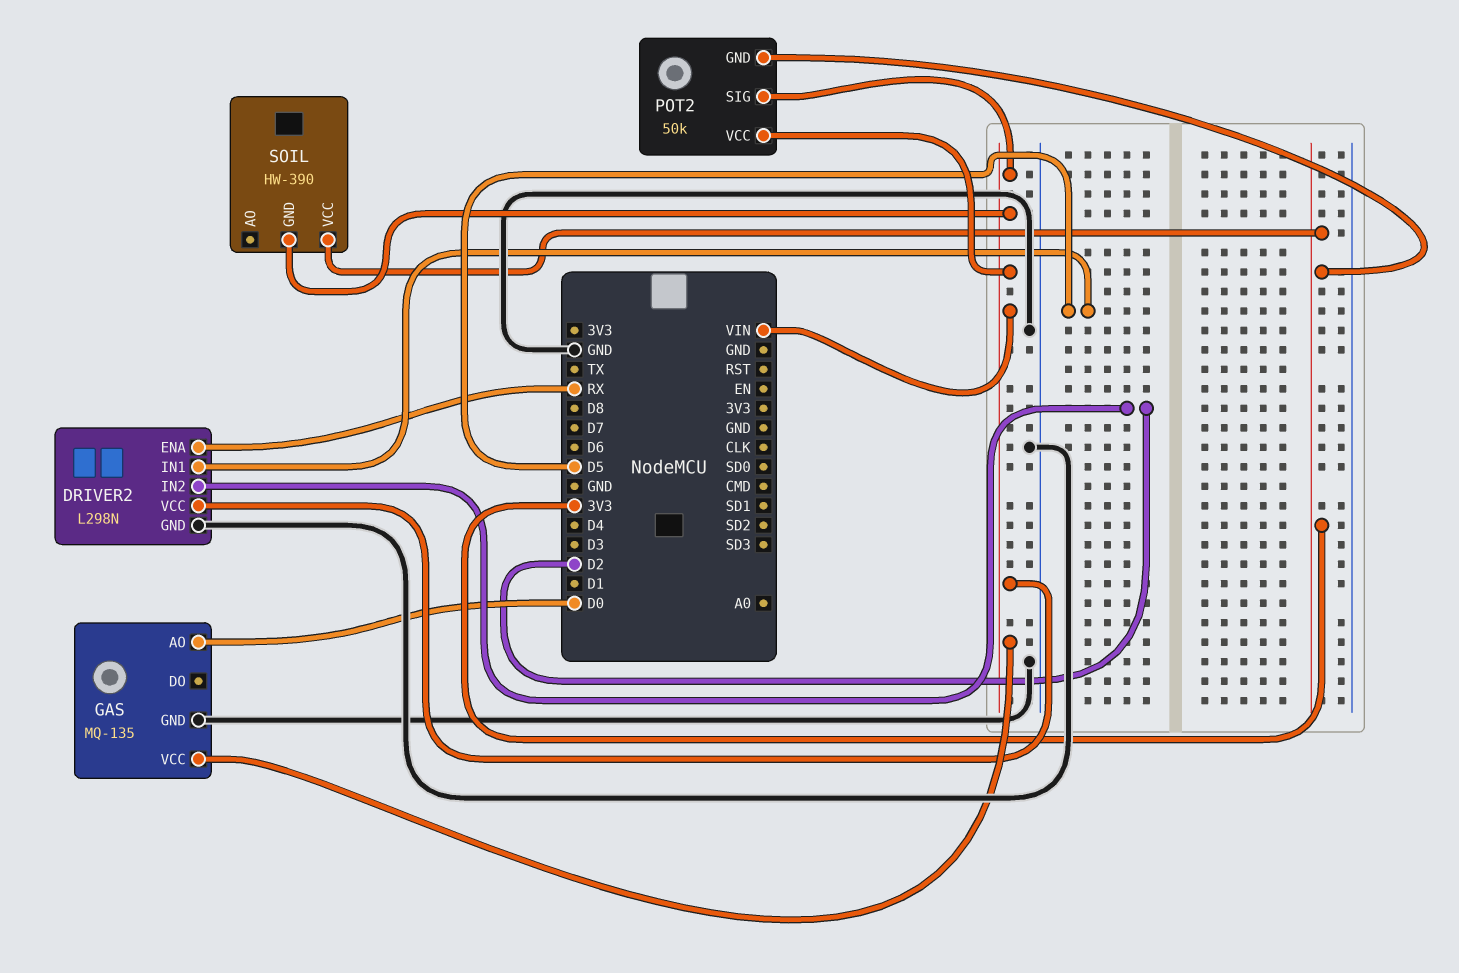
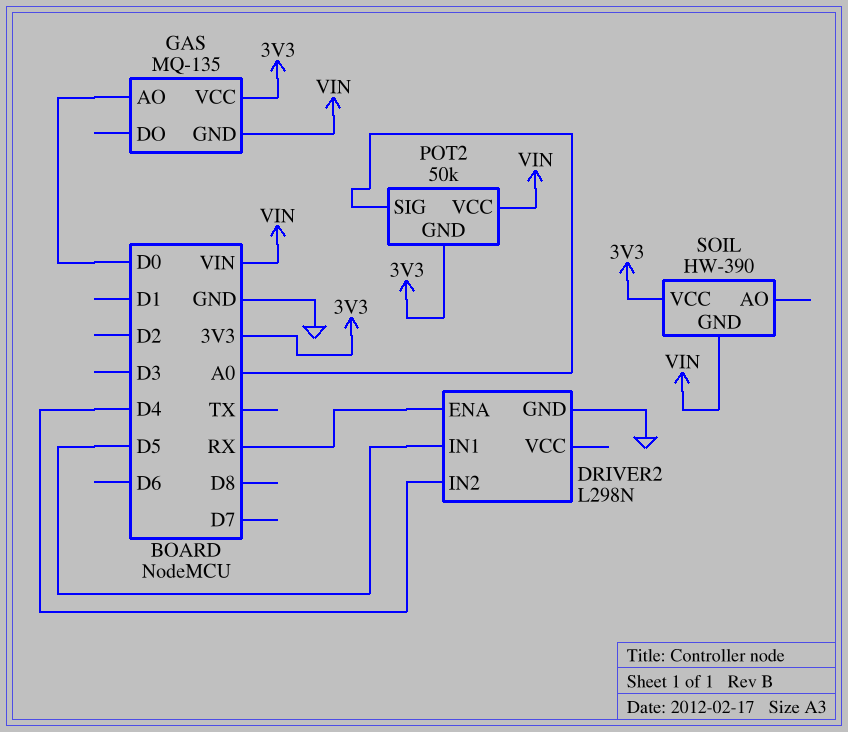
DRIVER2 pin IN2: D2 -> D4
DRIVER2 pin VCC: VIN -> none
GAS pin GND: GND -> VIN
GAS pin VCC: VIN -> 3V3
POT2 pin SIG: VIN -> A0

